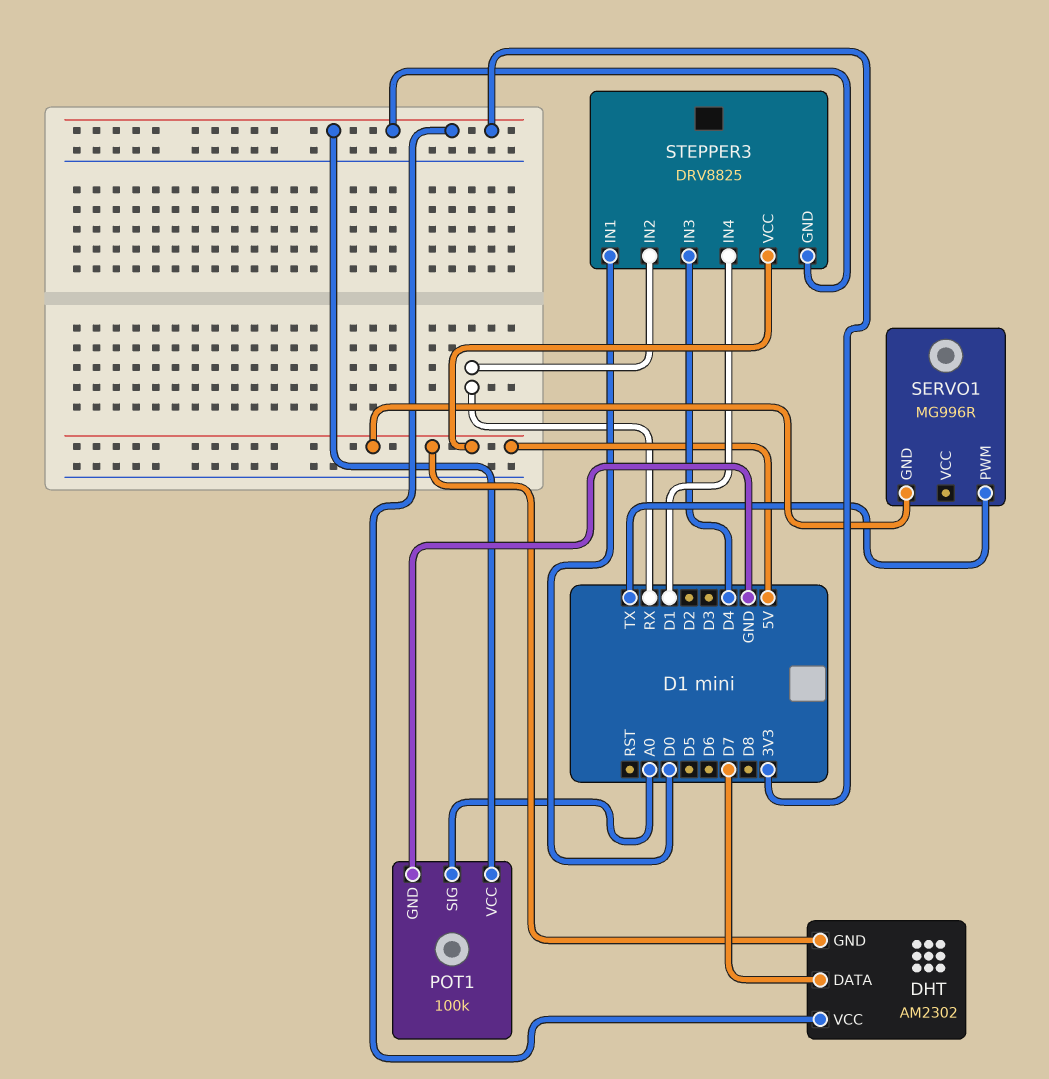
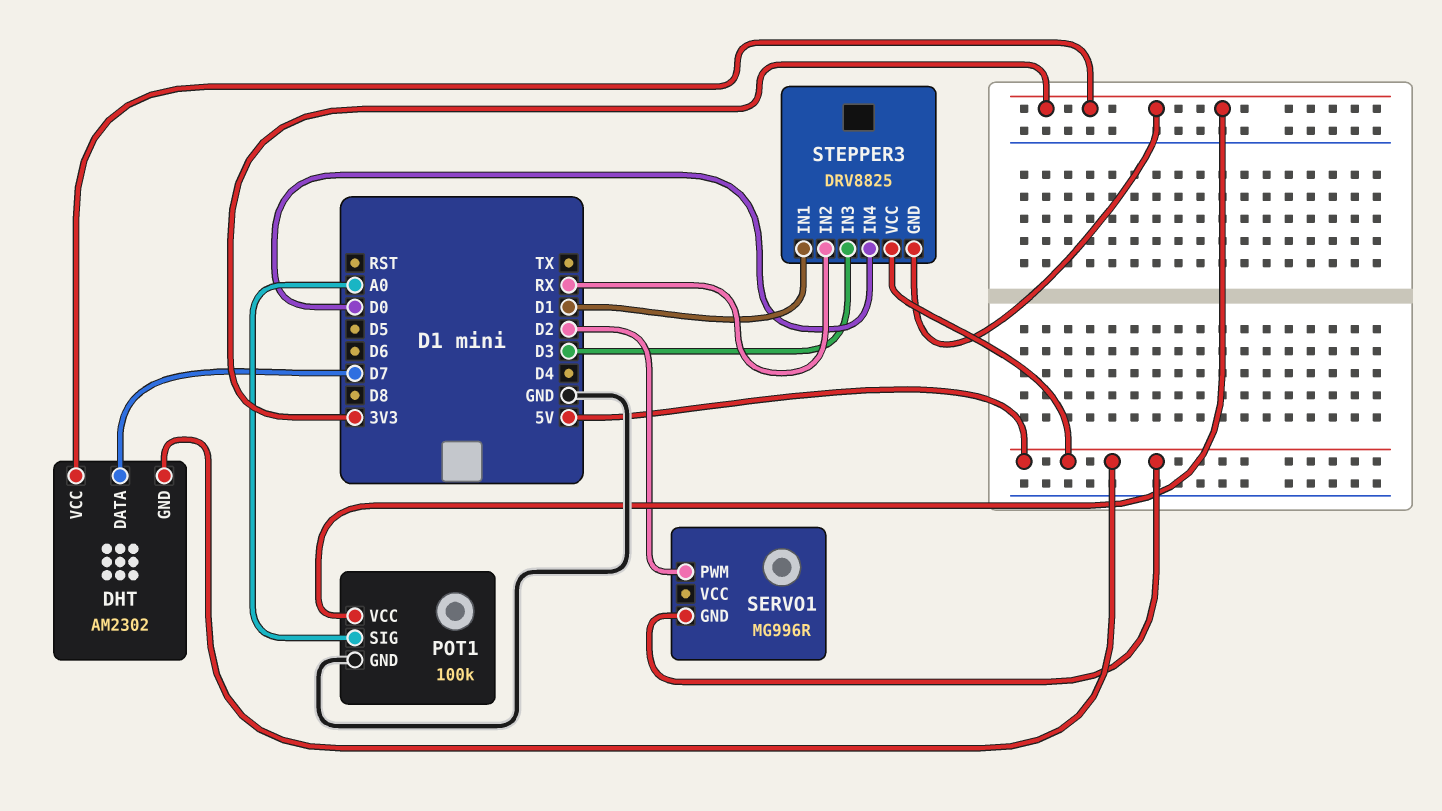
SERVO1 pin PWM: TX -> D2
STEPPER3 pin IN1: D0 -> D1
STEPPER3 pin IN3: D4 -> D3
STEPPER3 pin IN4: D1 -> D0

